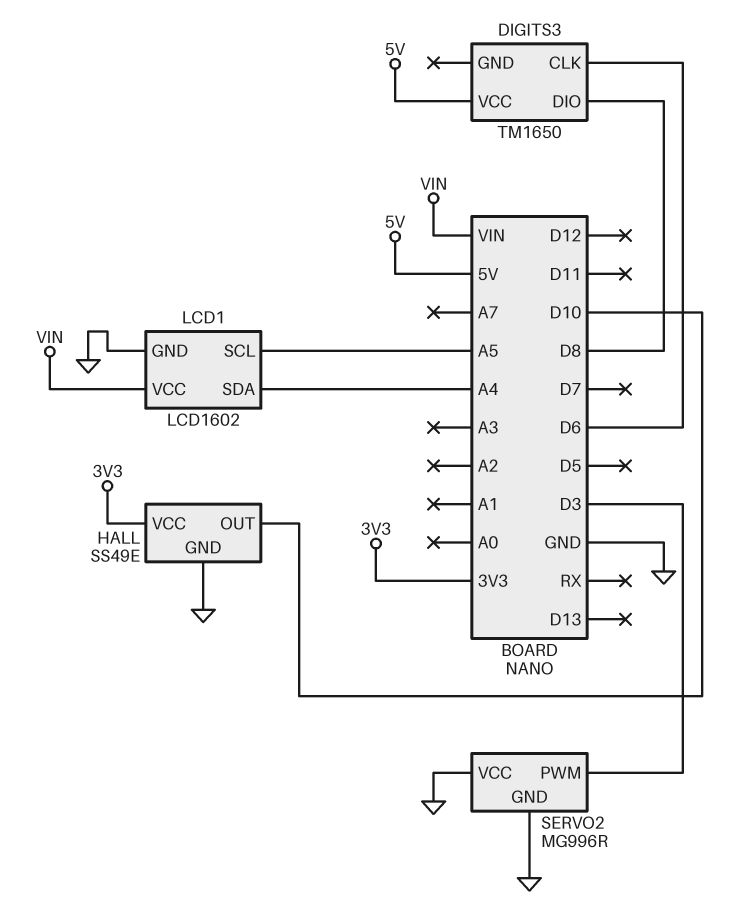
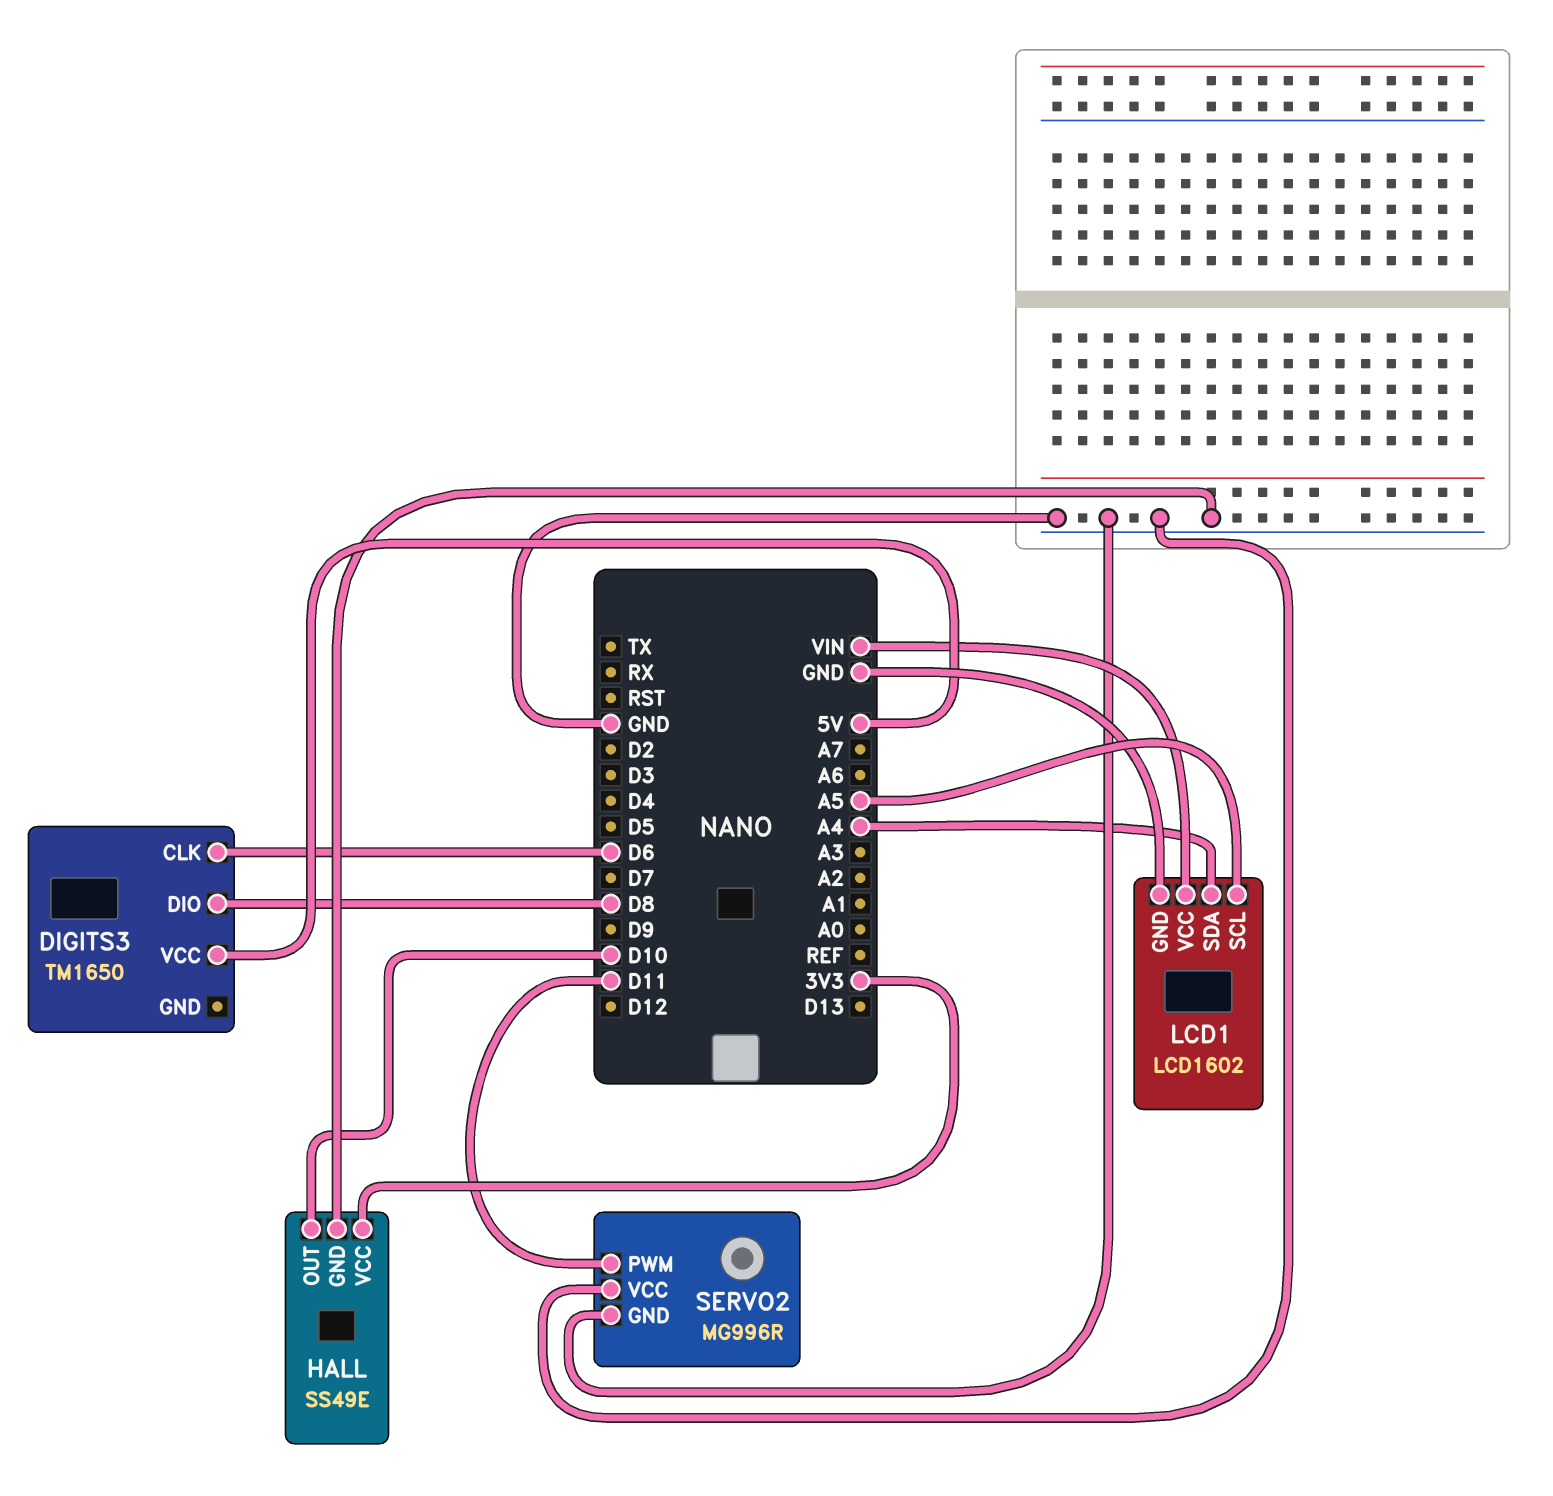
SERVO2 pin PWM: D3 -> D11

